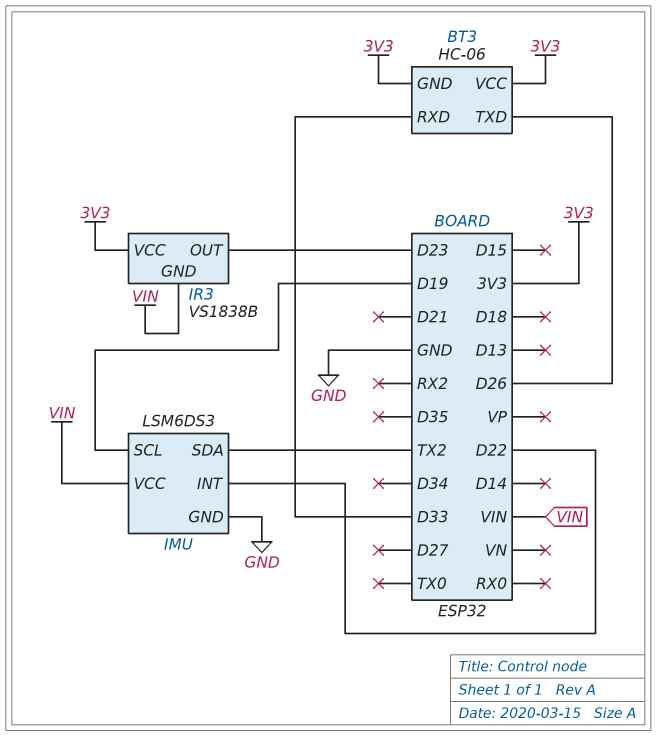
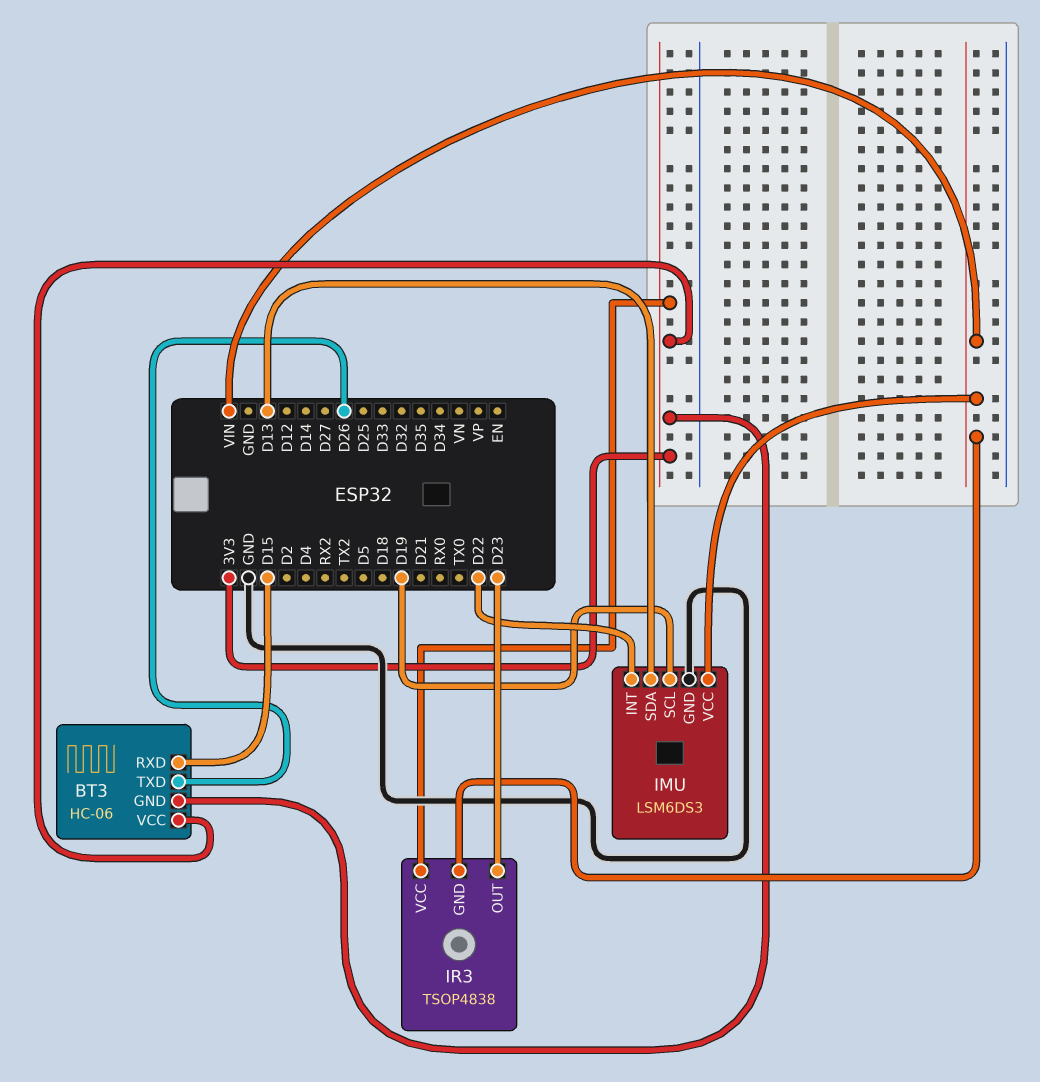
BT3 pin RXD: D33 -> D15
IMU pin SDA: TX2 -> D13
IR3: VS1838B -> TSOP4838

